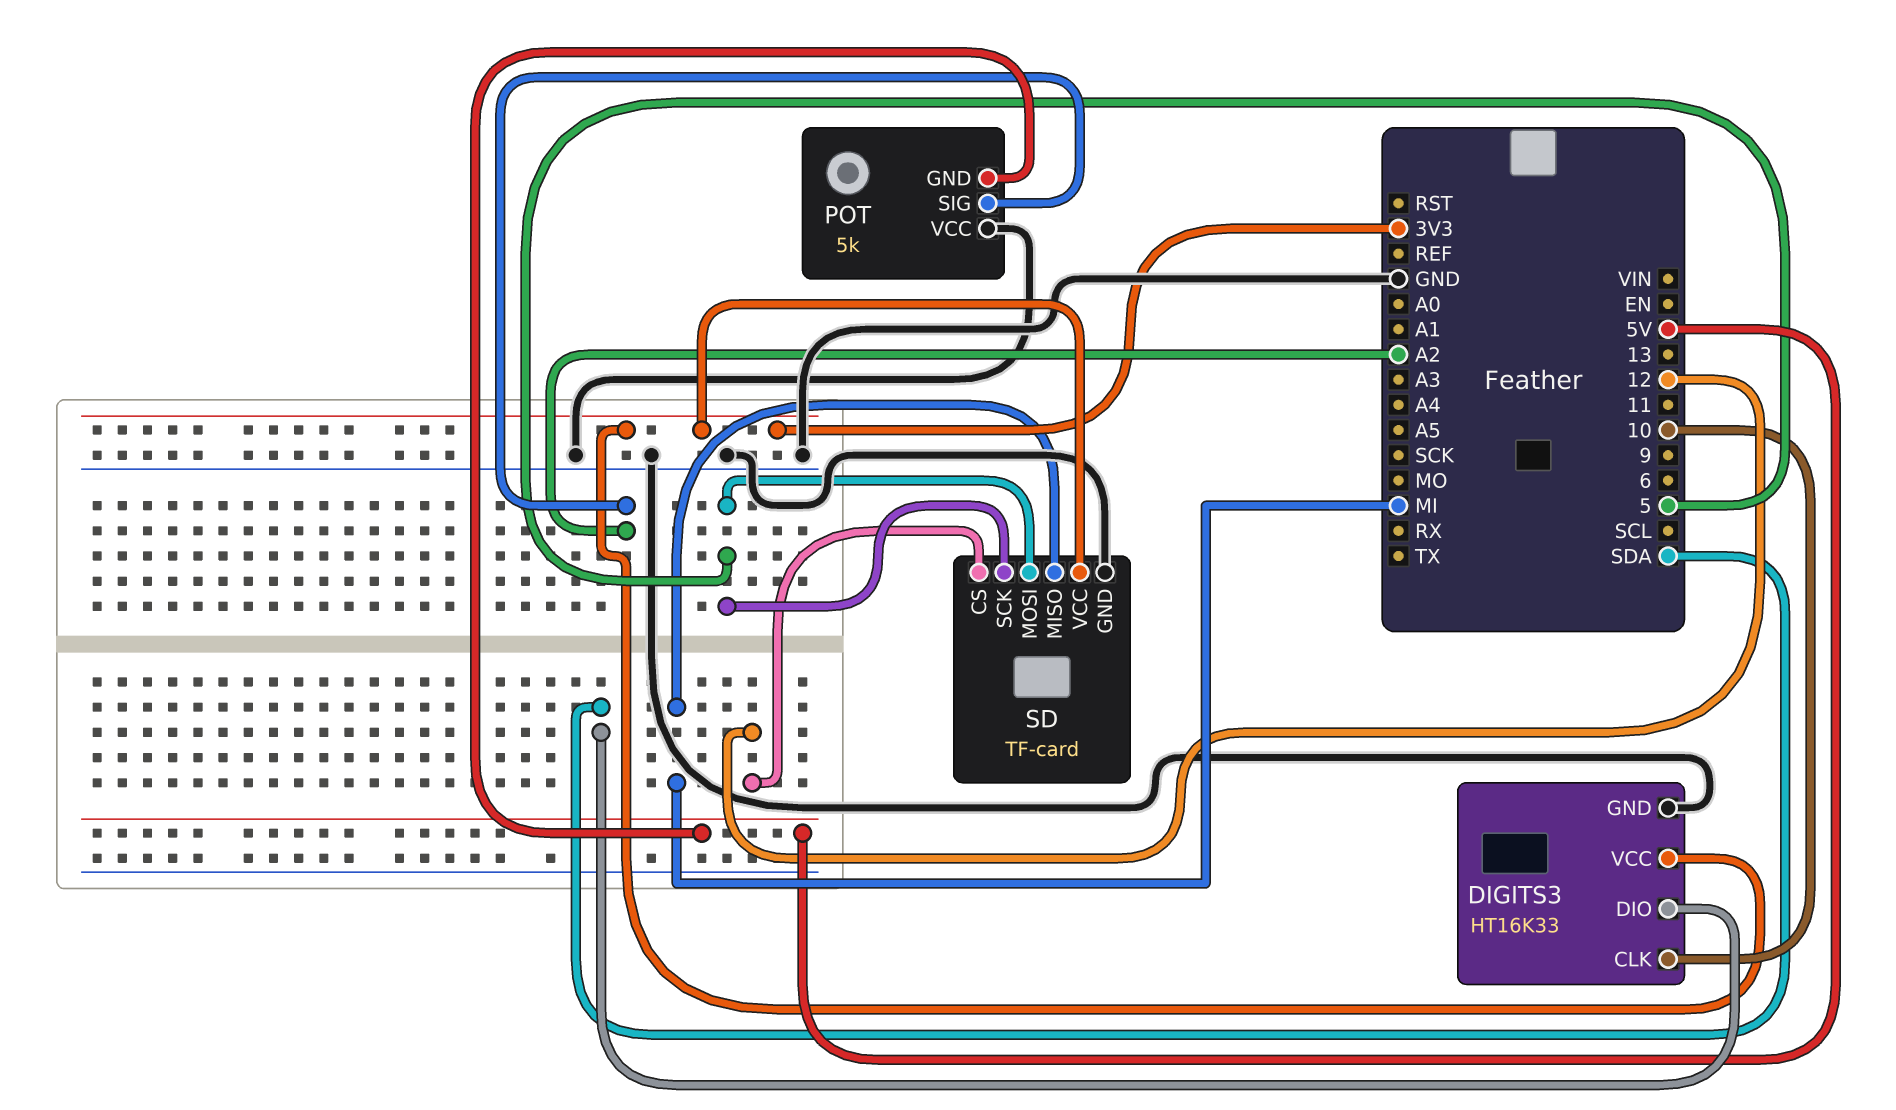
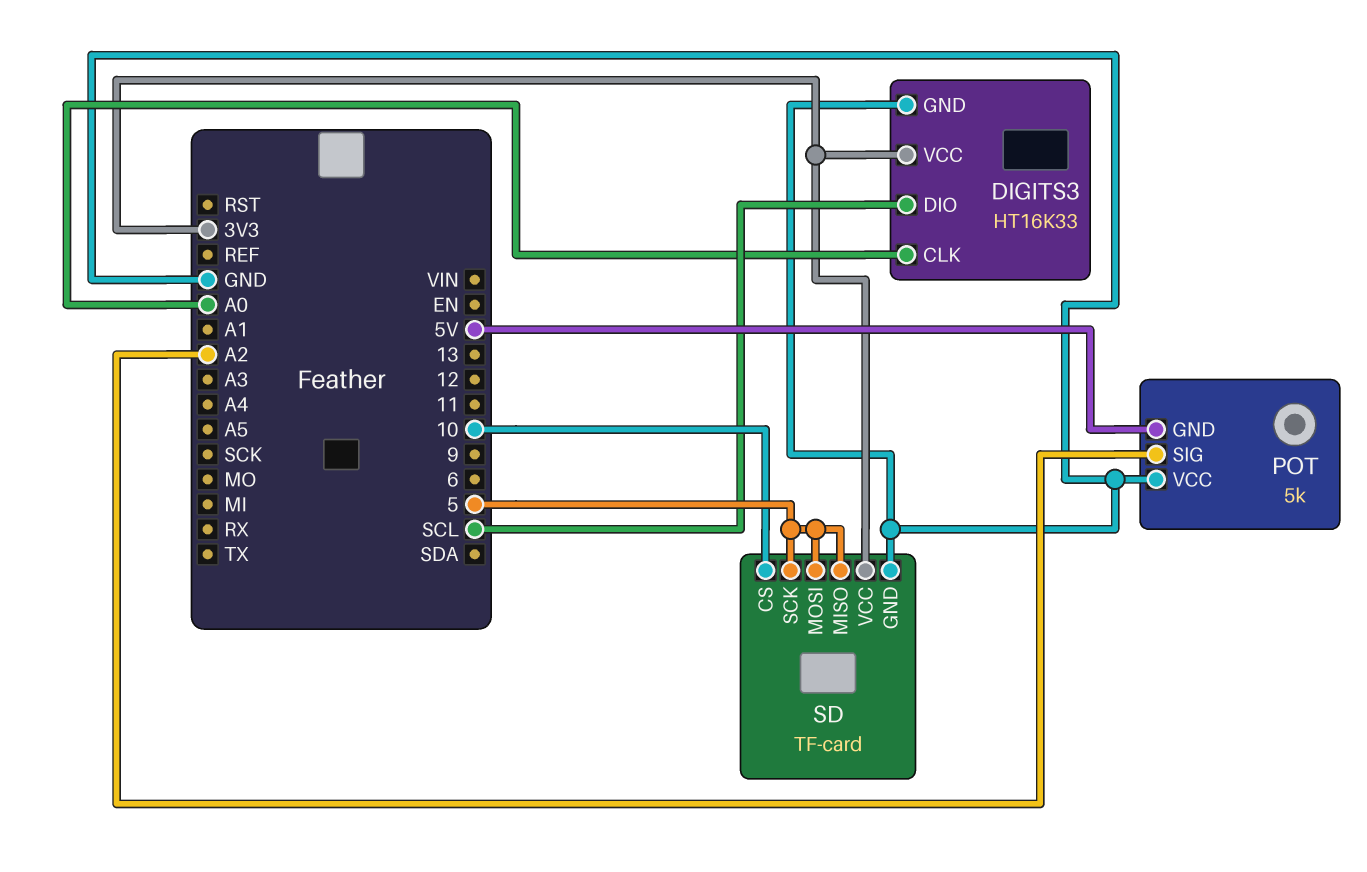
DIGITS3 pin CLK: 10 -> A0
DIGITS3 pin DIO: SDA -> SCL
SD pin CS: 12 -> 10
SD pin MISO: MI -> 5

